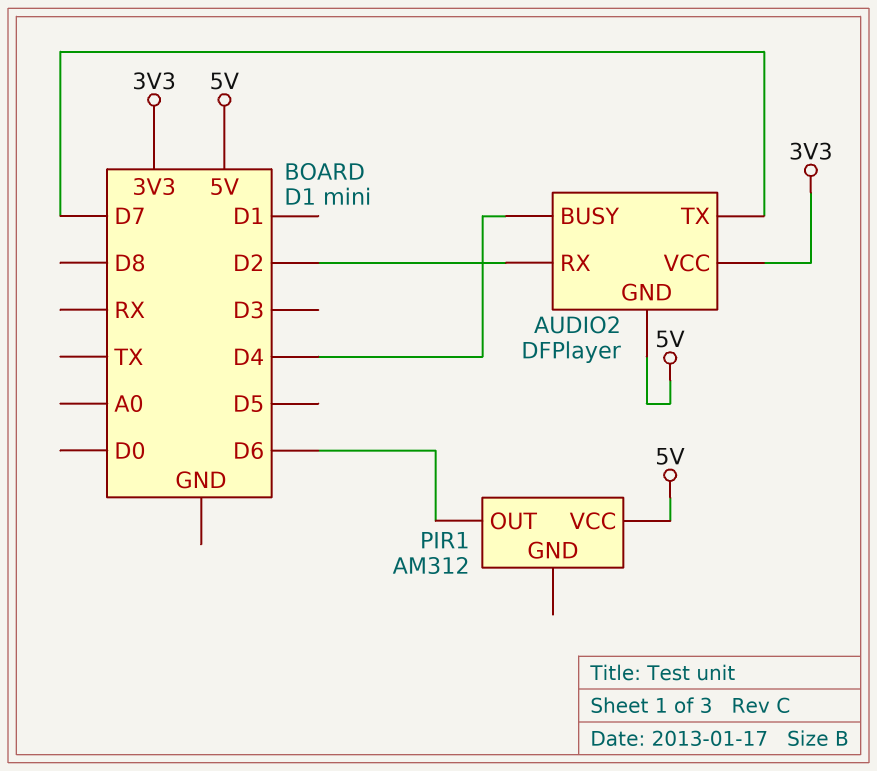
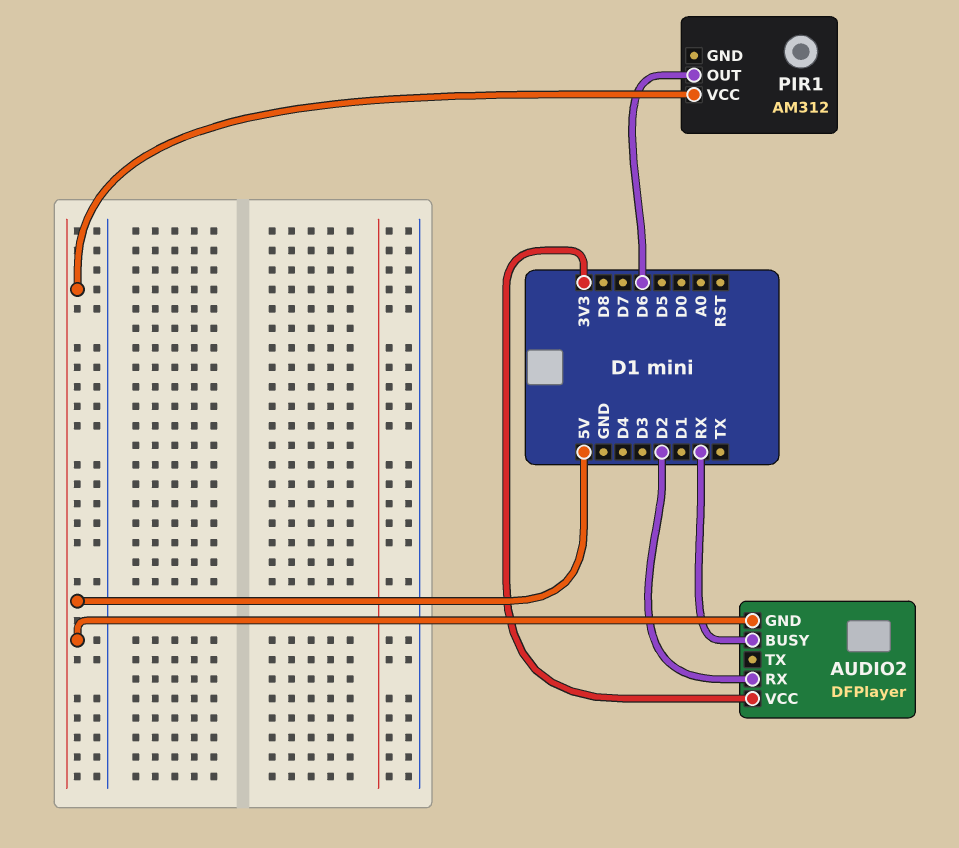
AUDIO2 pin BUSY: D4 -> RX
AUDIO2 pin TX: D7 -> none

